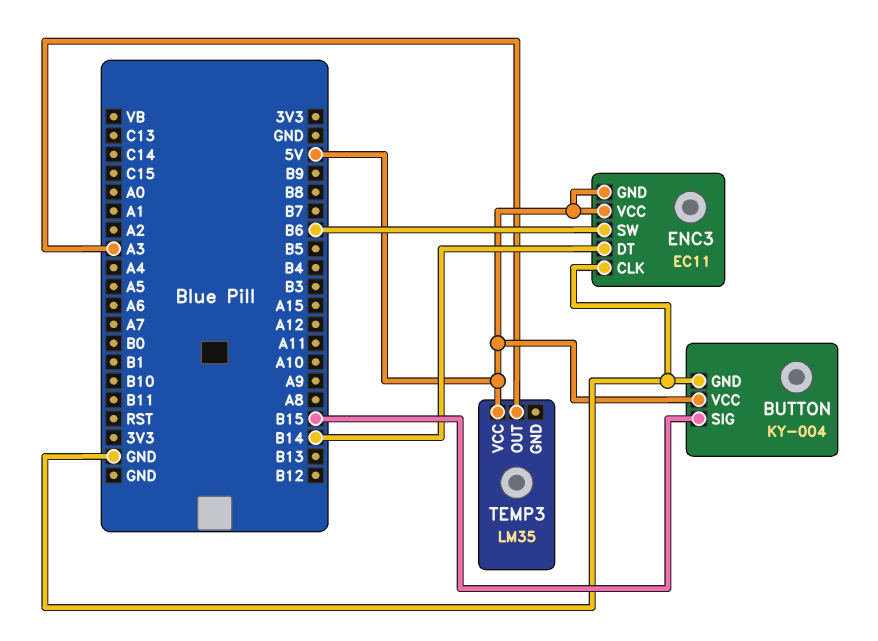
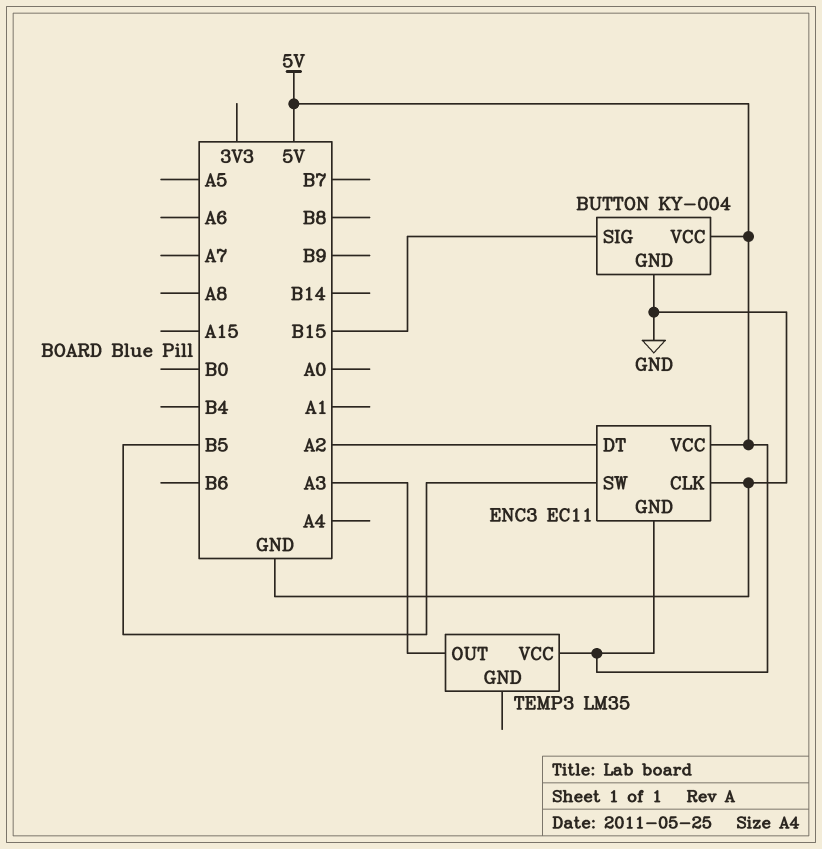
ENC3 pin DT: B14 -> A2
ENC3 pin SW: B6 -> B5

